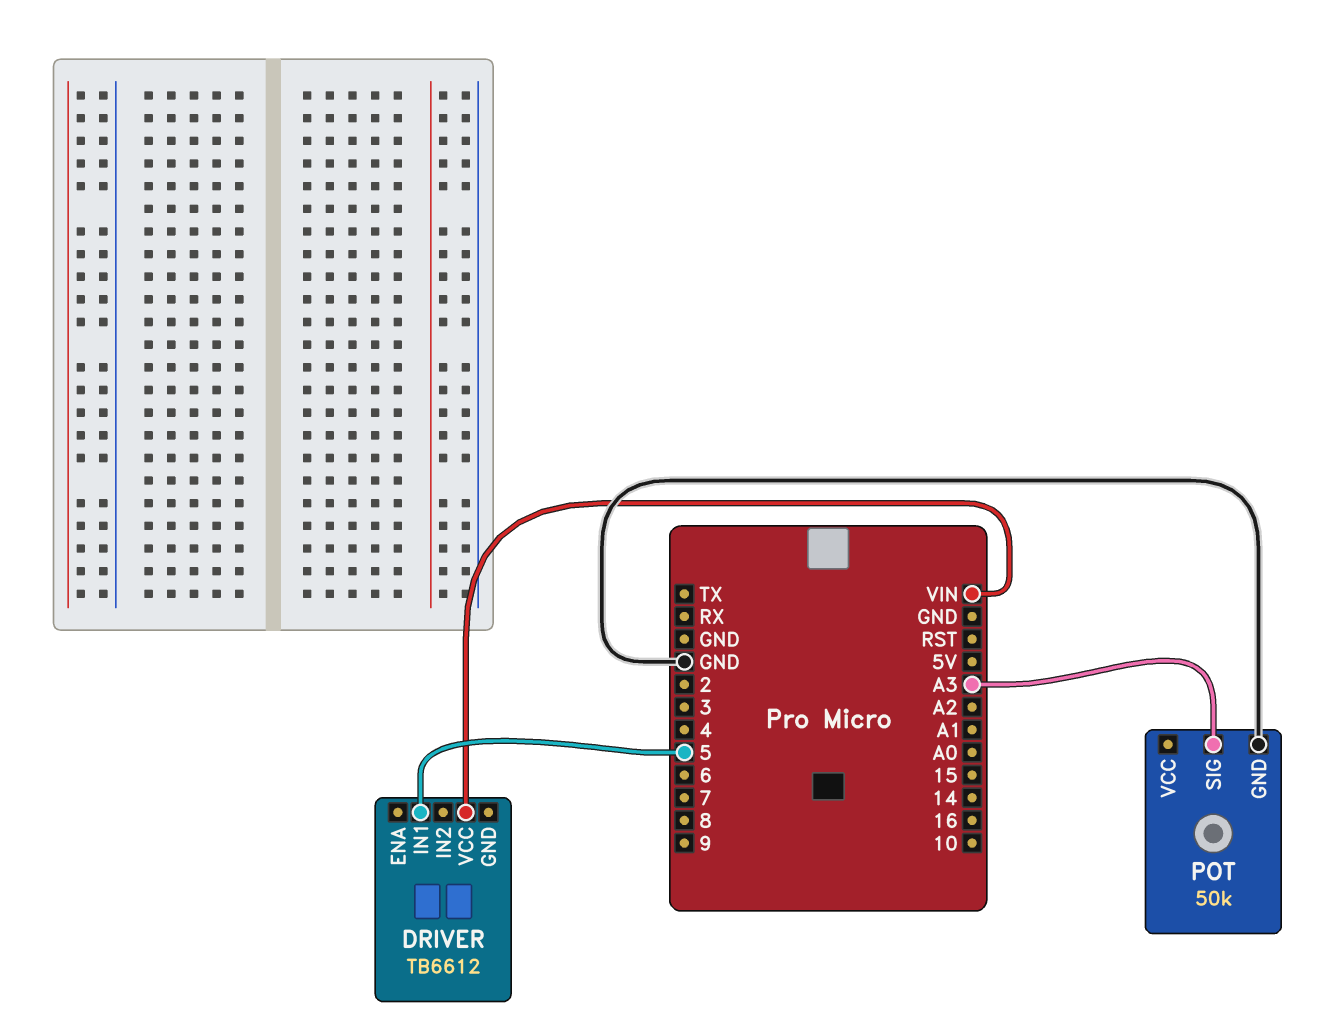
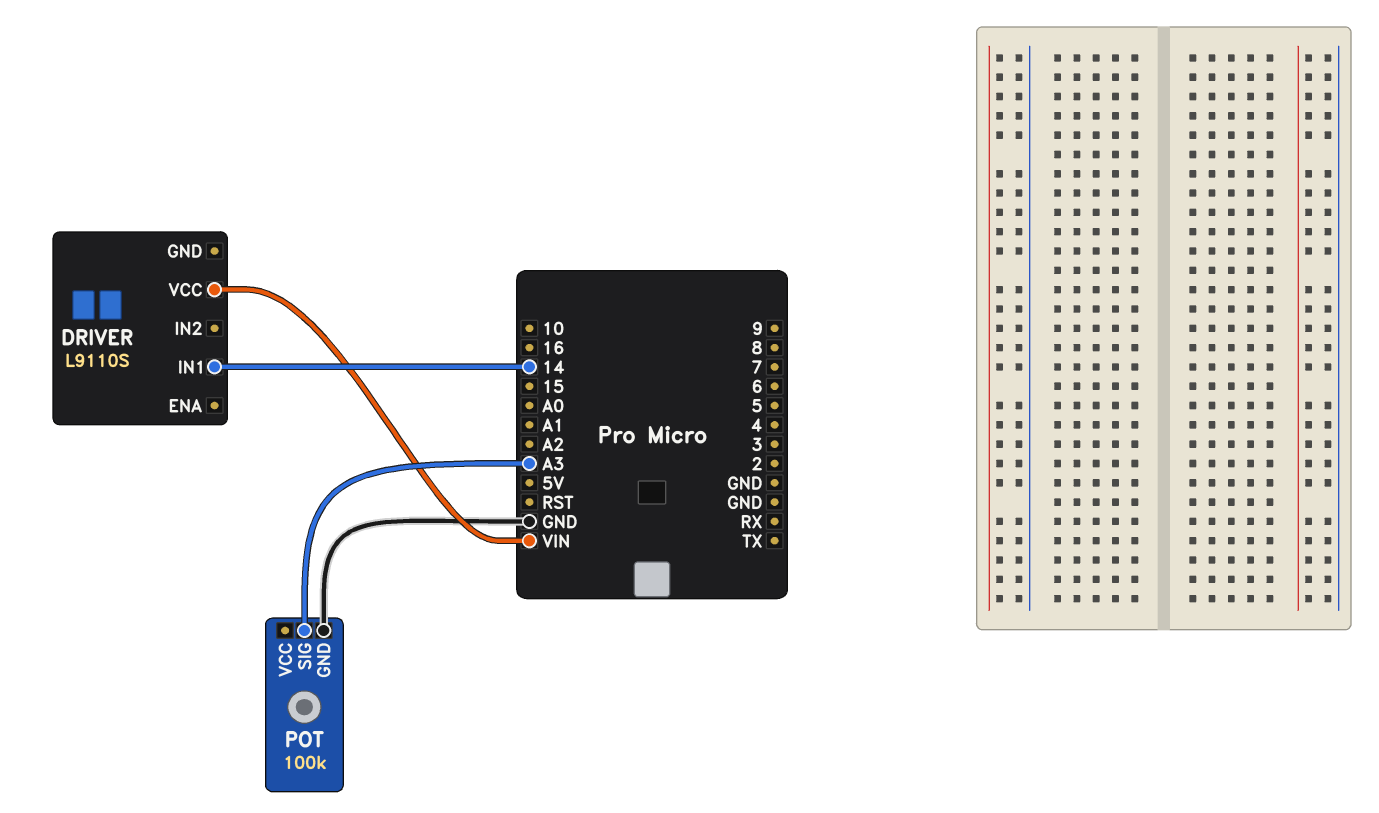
DRIVER: TB6612 -> L9110S
DRIVER pin IN1: 5 -> 14
POT: 50k -> 100k

